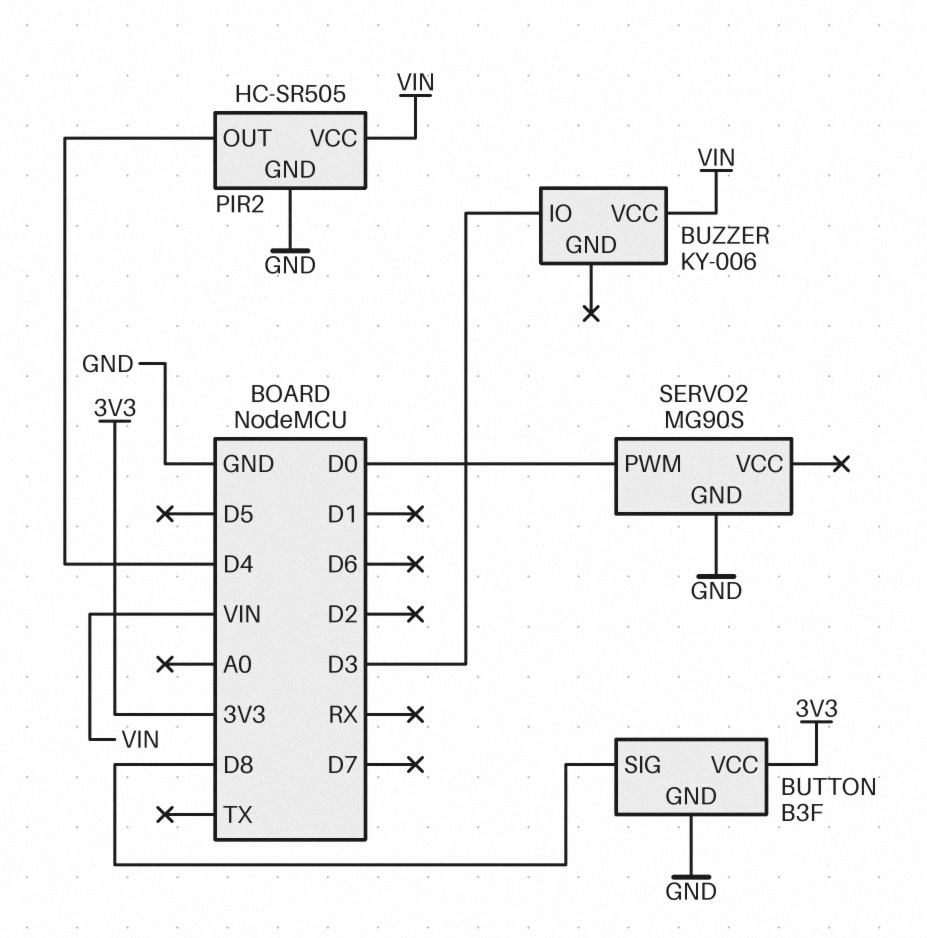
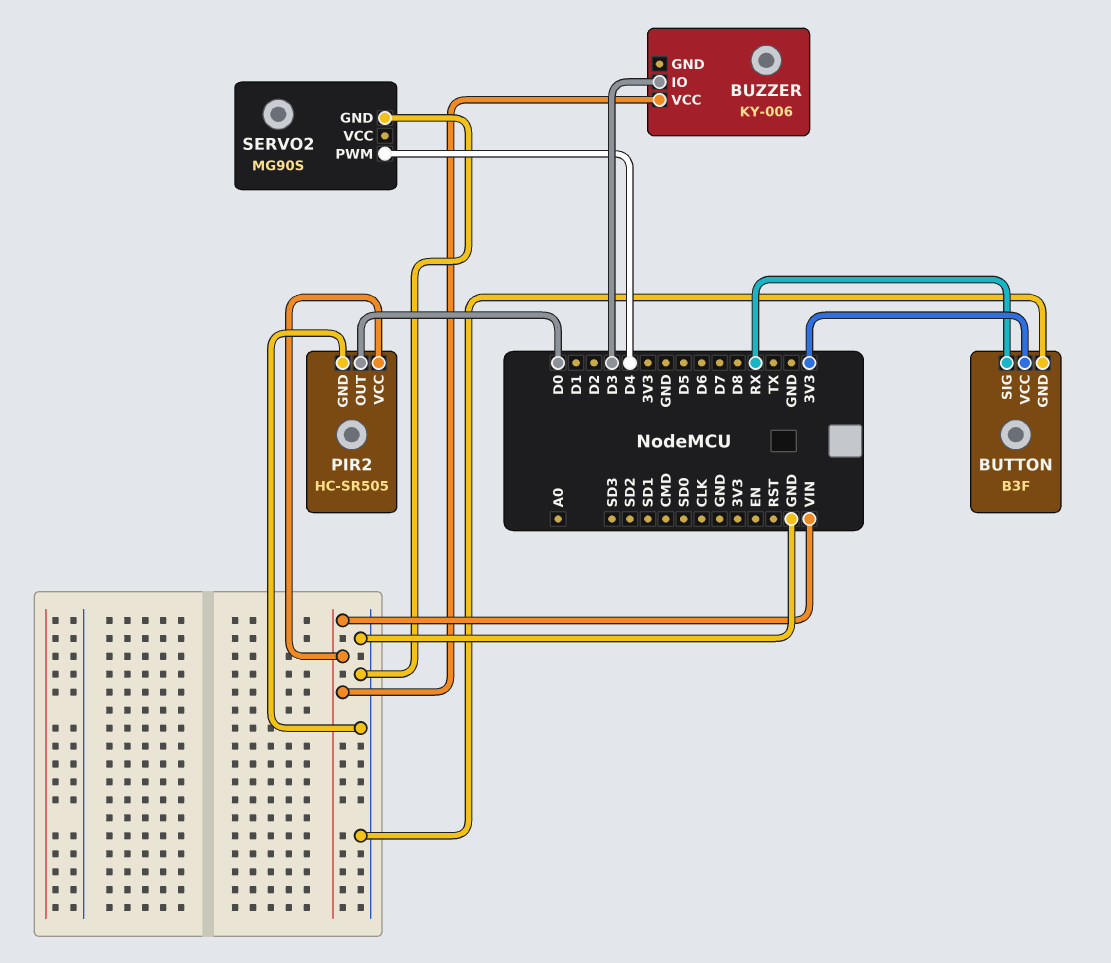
BUTTON pin SIG: D8 -> RX
PIR2 pin OUT: D4 -> D0
SERVO2 pin PWM: D0 -> D4

